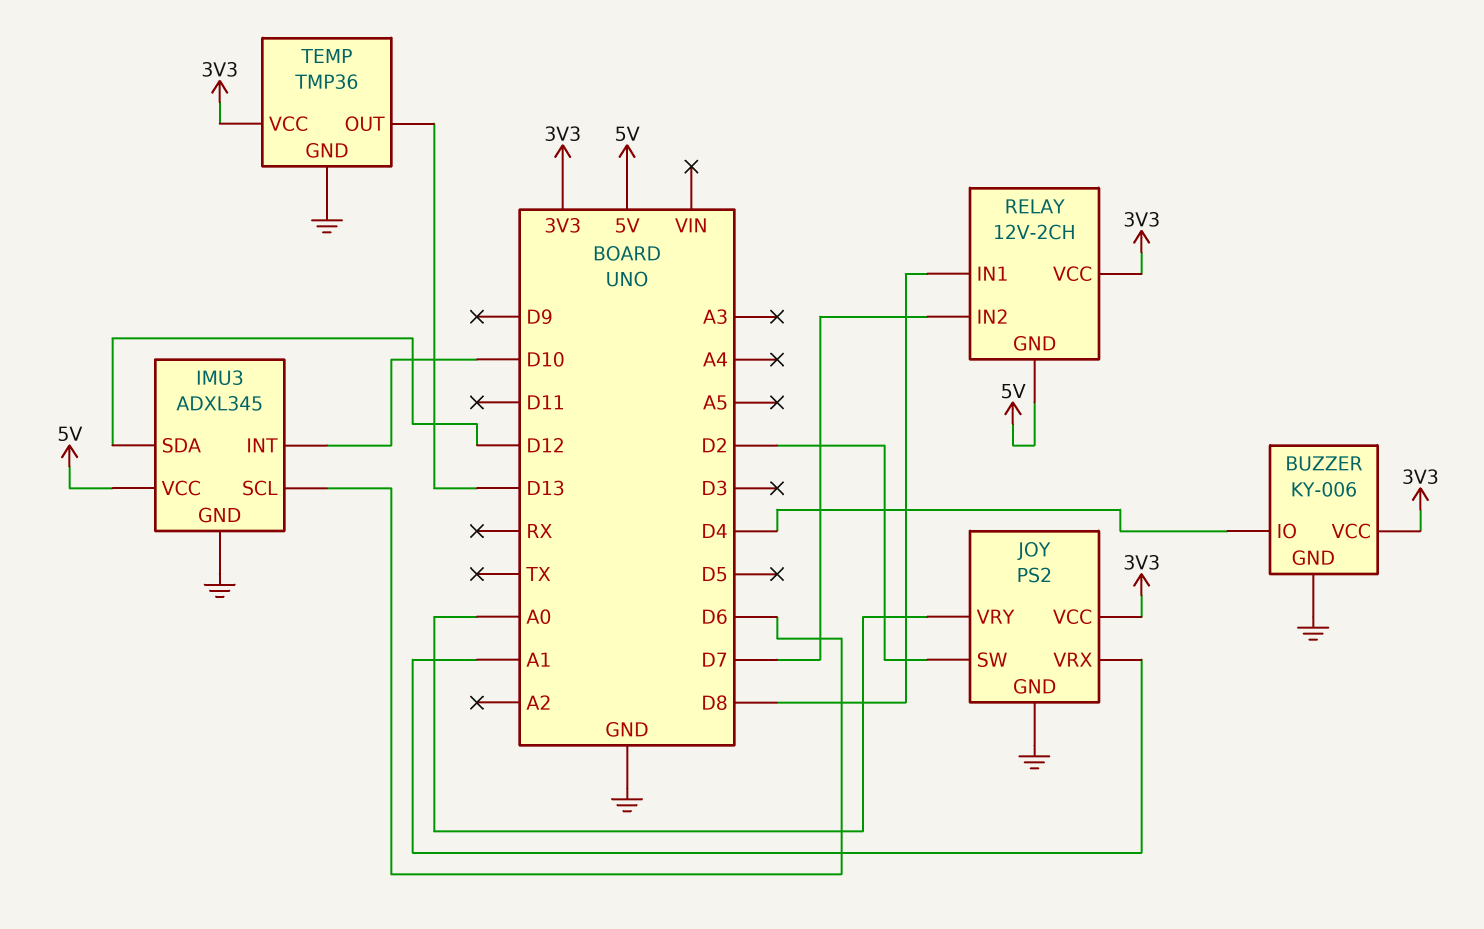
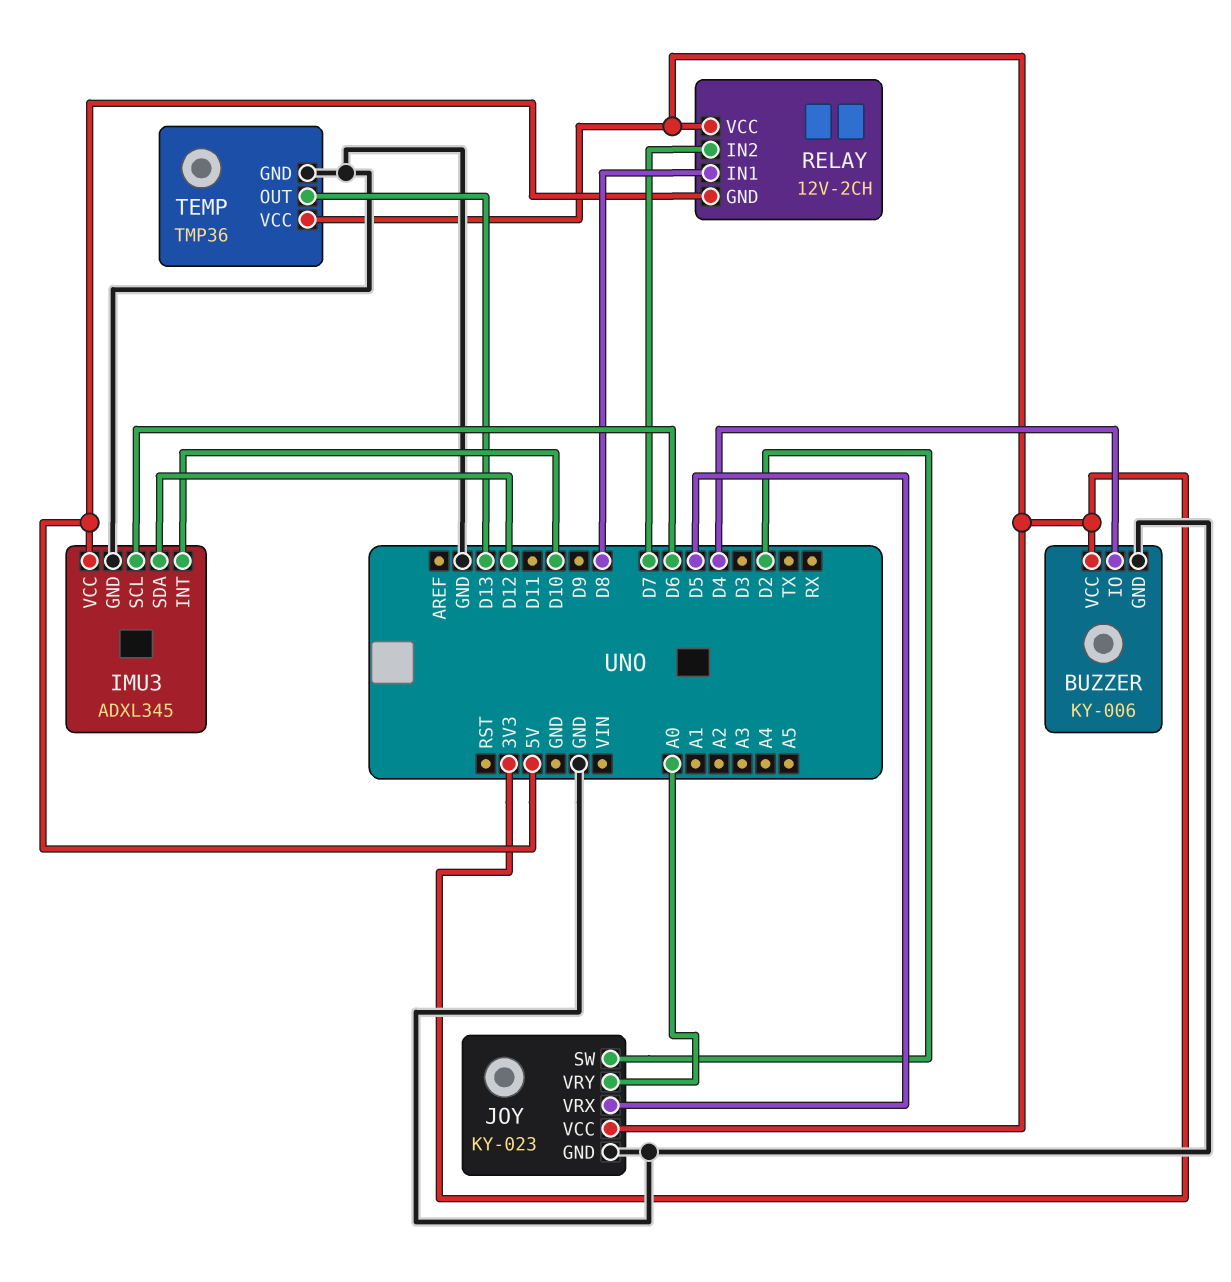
JOY: PS2 -> KY-023
JOY pin VRX: A1 -> D5

